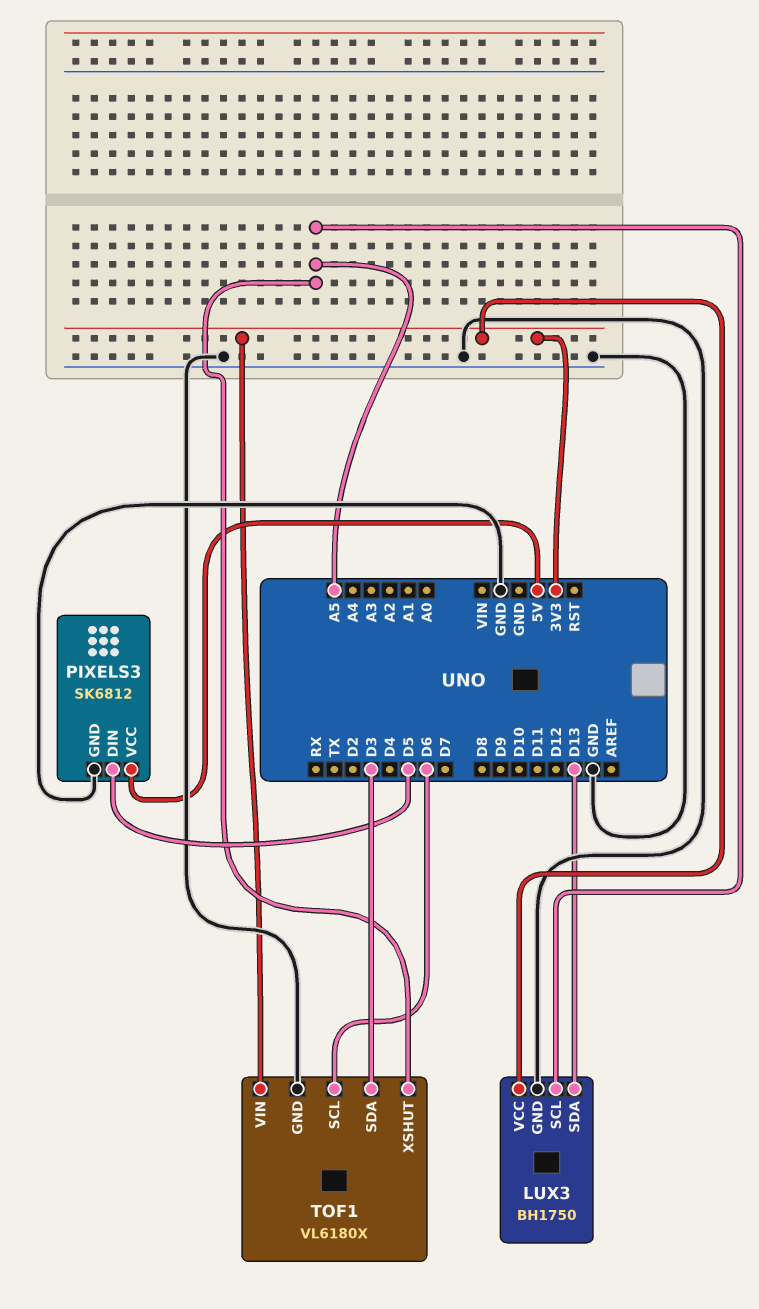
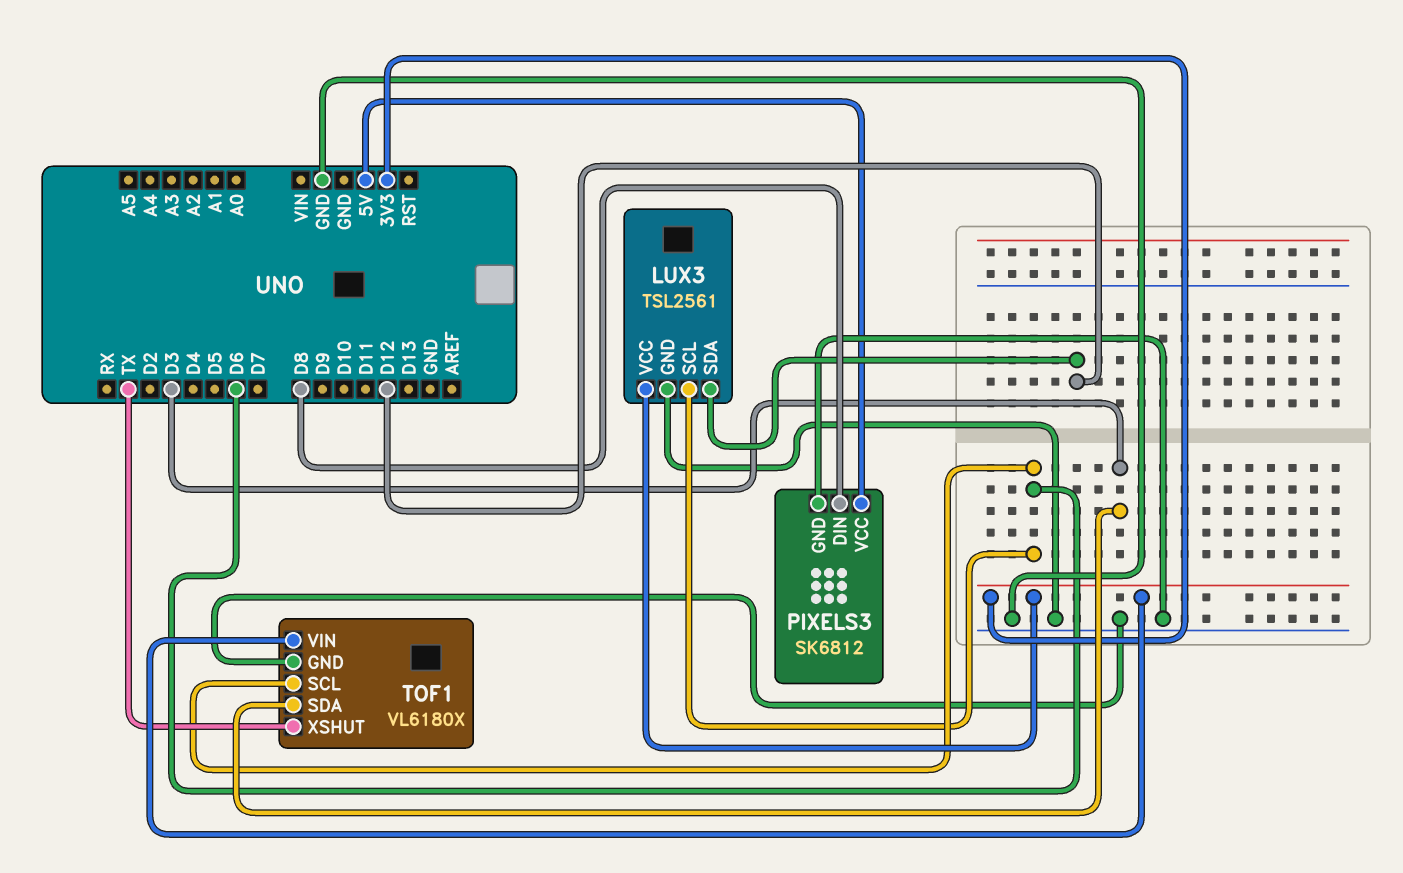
LUX3: BH1750 -> TSL2561
LUX3 pin SCL: A5 -> D6
LUX3 pin SDA: D13 -> D12
PIXELS3 pin DIN: D5 -> D8
TOF1 pin XSHUT: A5 -> TX

